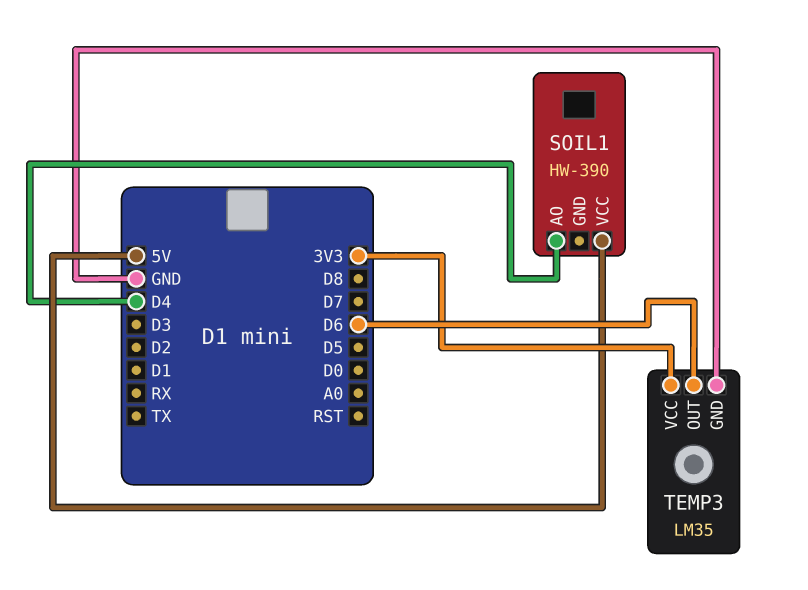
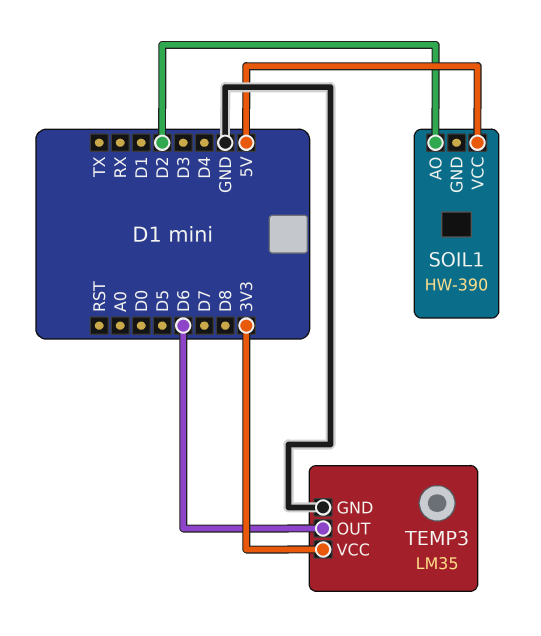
SOIL1 pin AO: D4 -> D2

